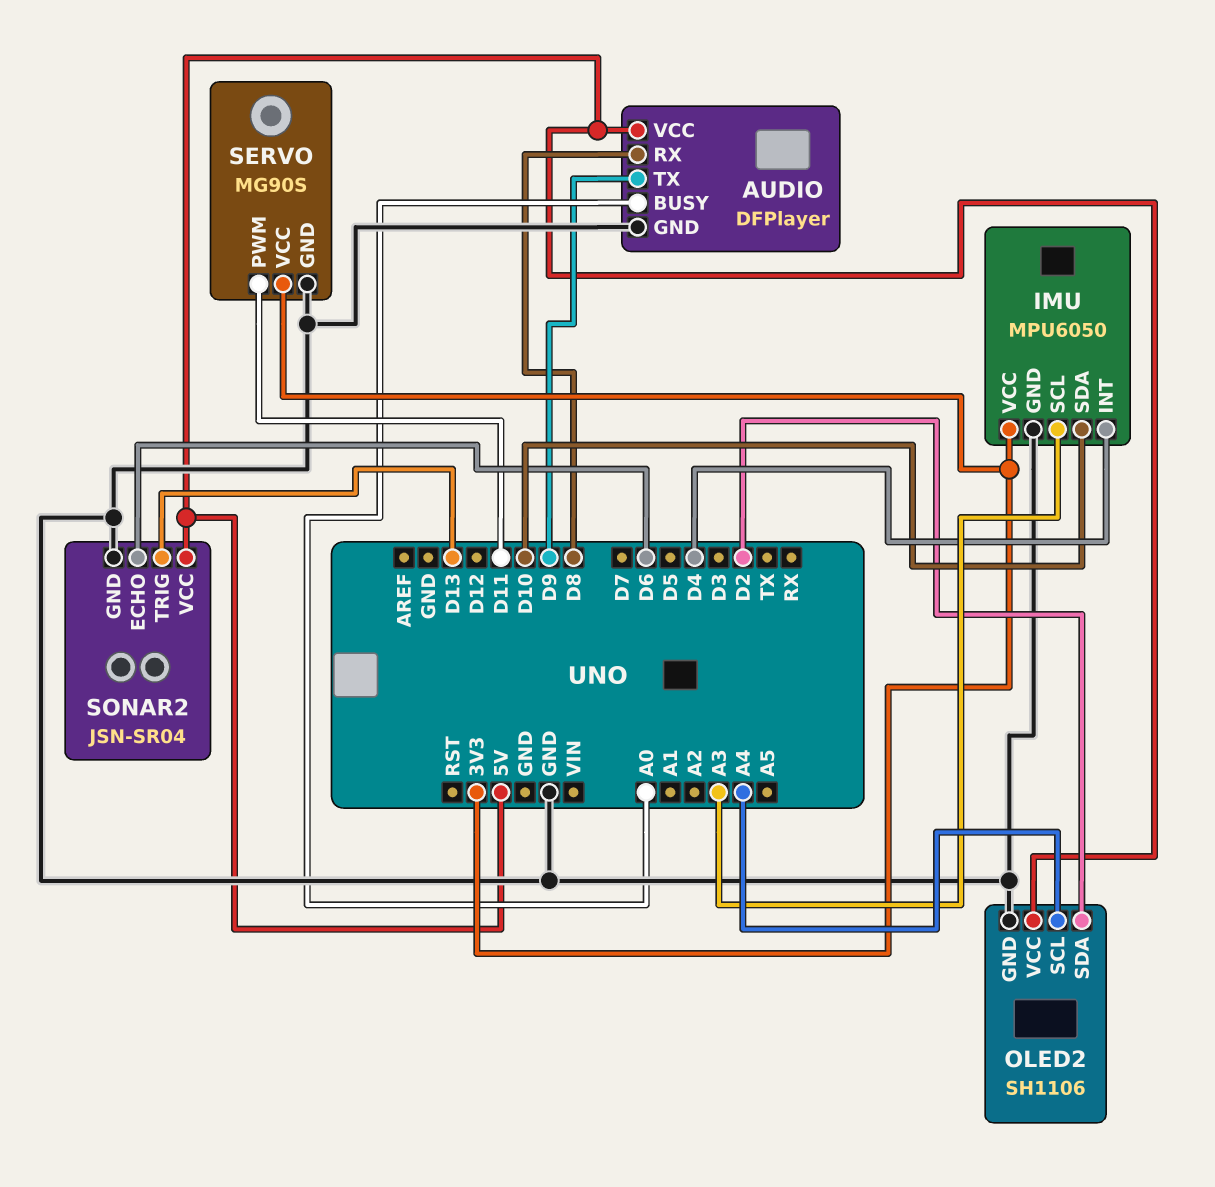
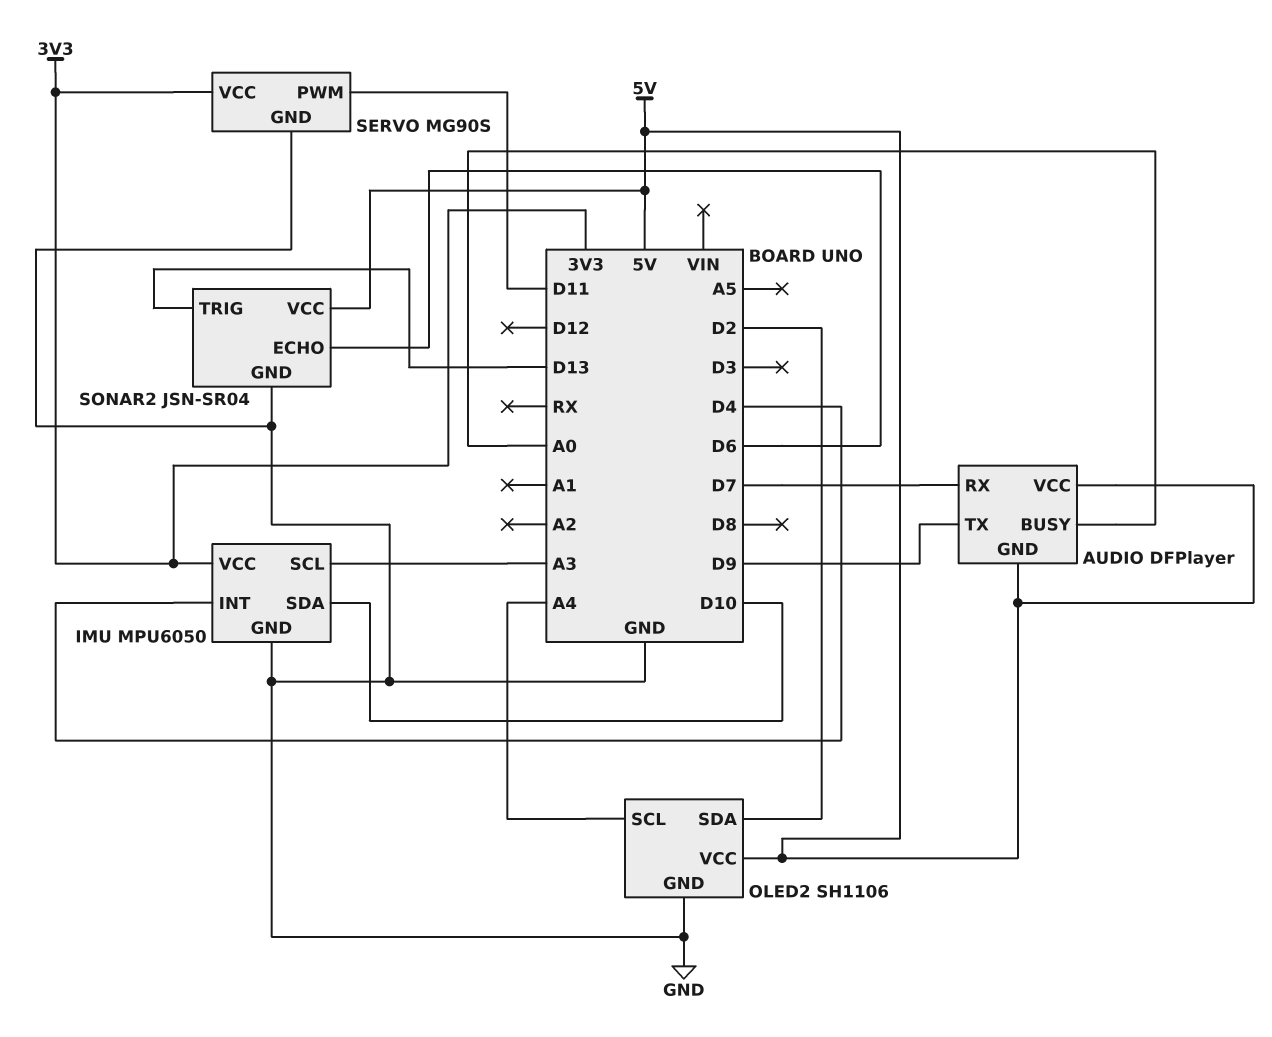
AUDIO pin GND: GND -> 5V
AUDIO pin RX: D8 -> D7

